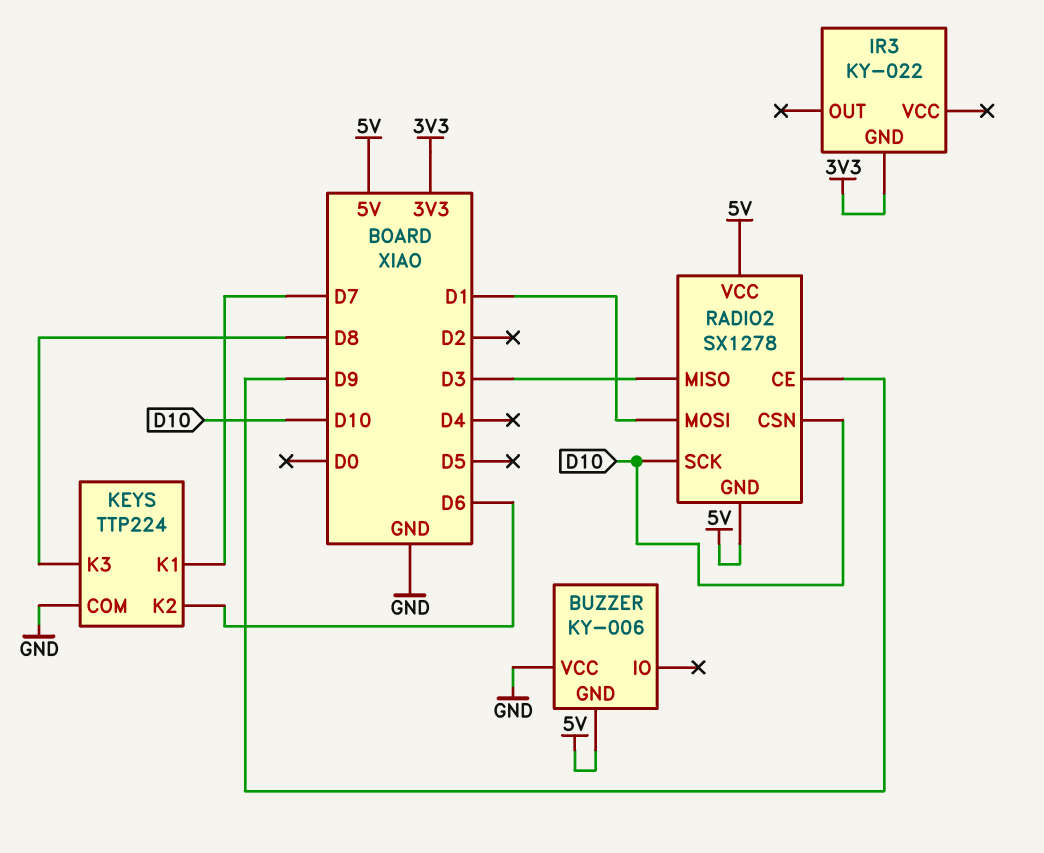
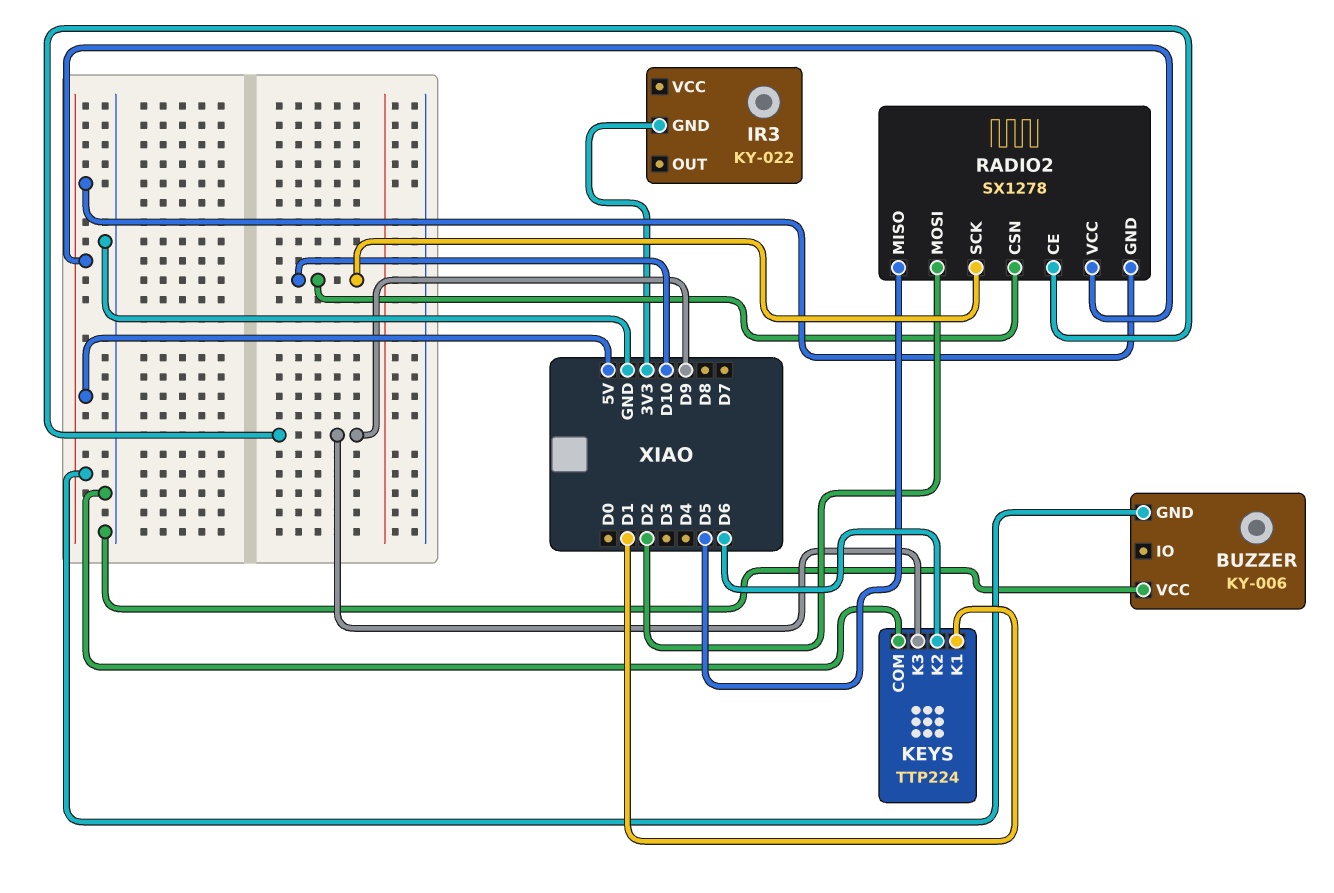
KEYS pin K1: D7 -> D1
KEYS pin K3: D8 -> D9
RADIO2 pin MISO: D3 -> D5
RADIO2 pin MOSI: D1 -> D2

